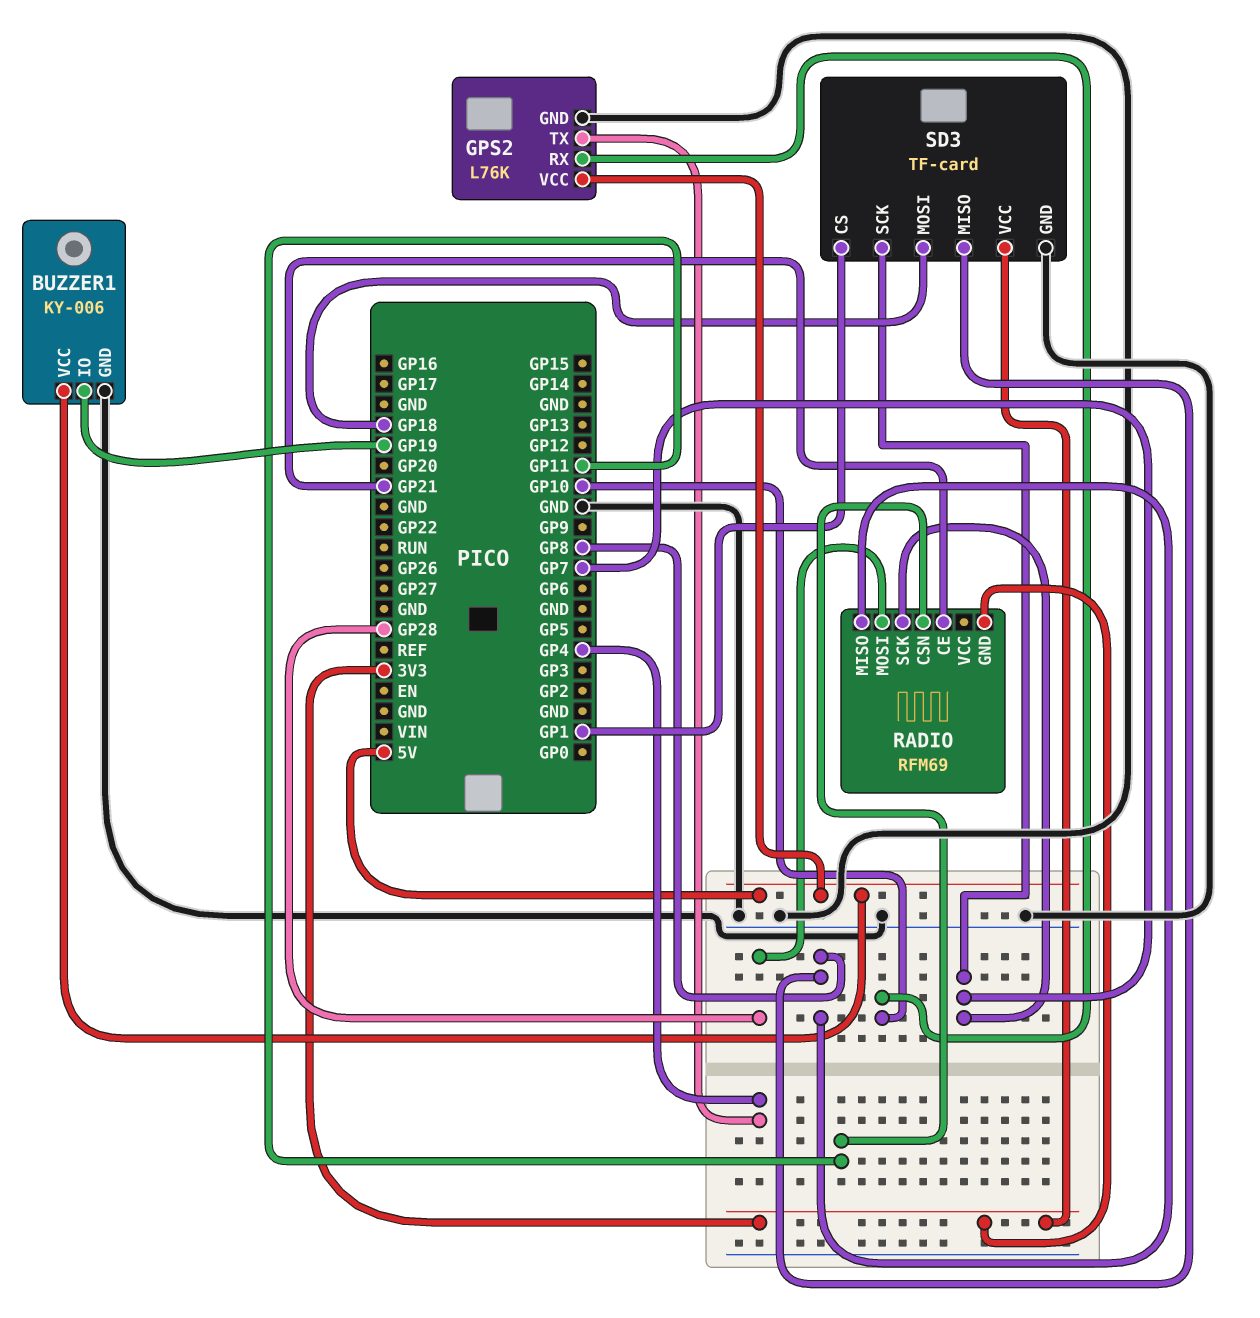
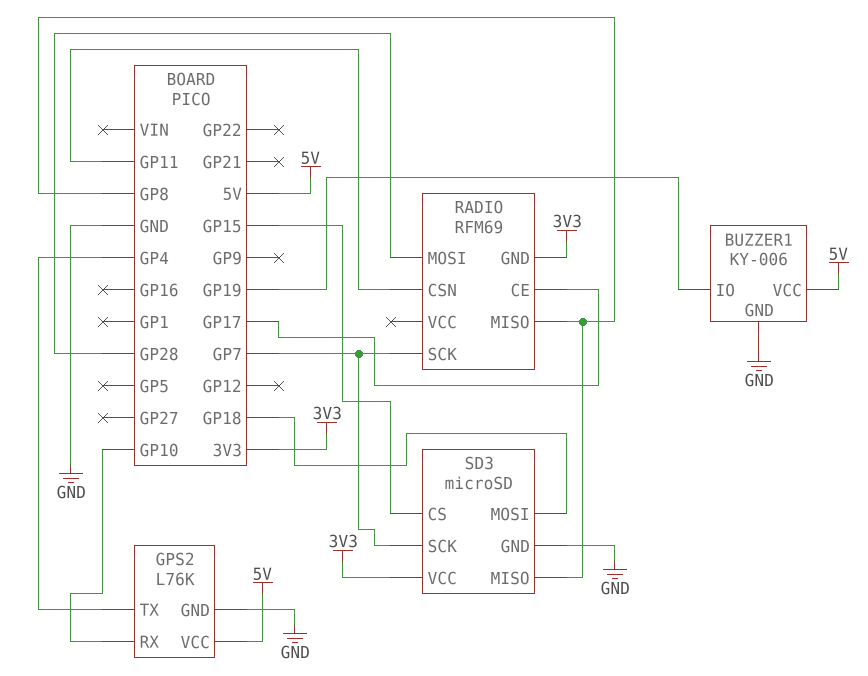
RADIO pin CE: GP21 -> GP17
SD3: TF-card -> microSD
SD3 pin CS: GP1 -> GP15

